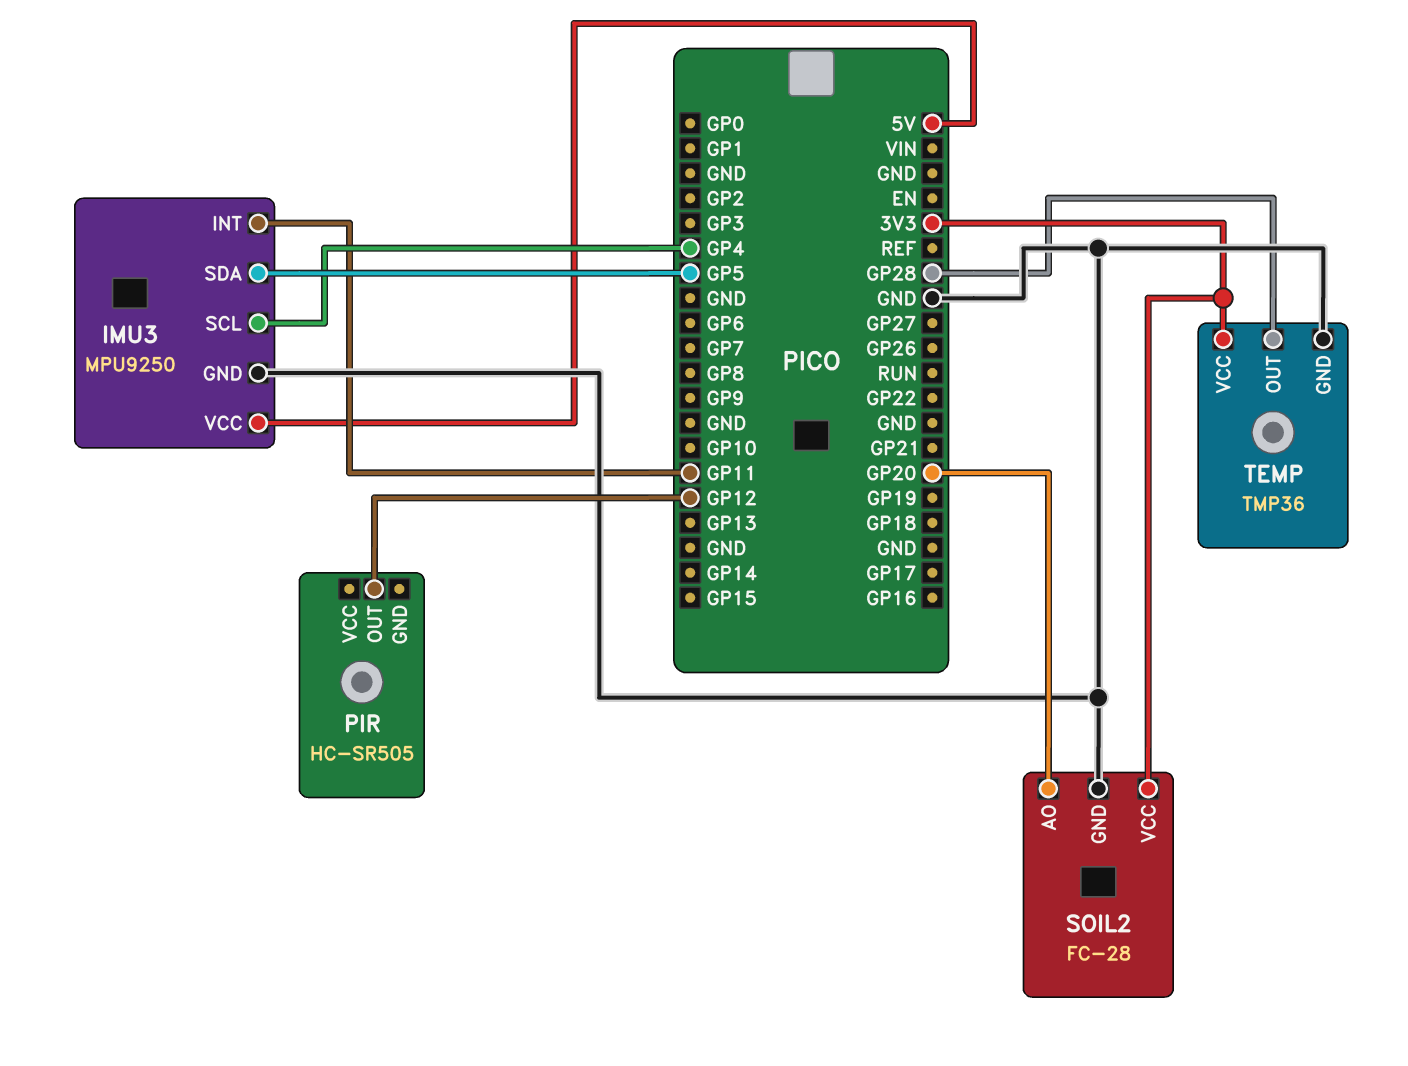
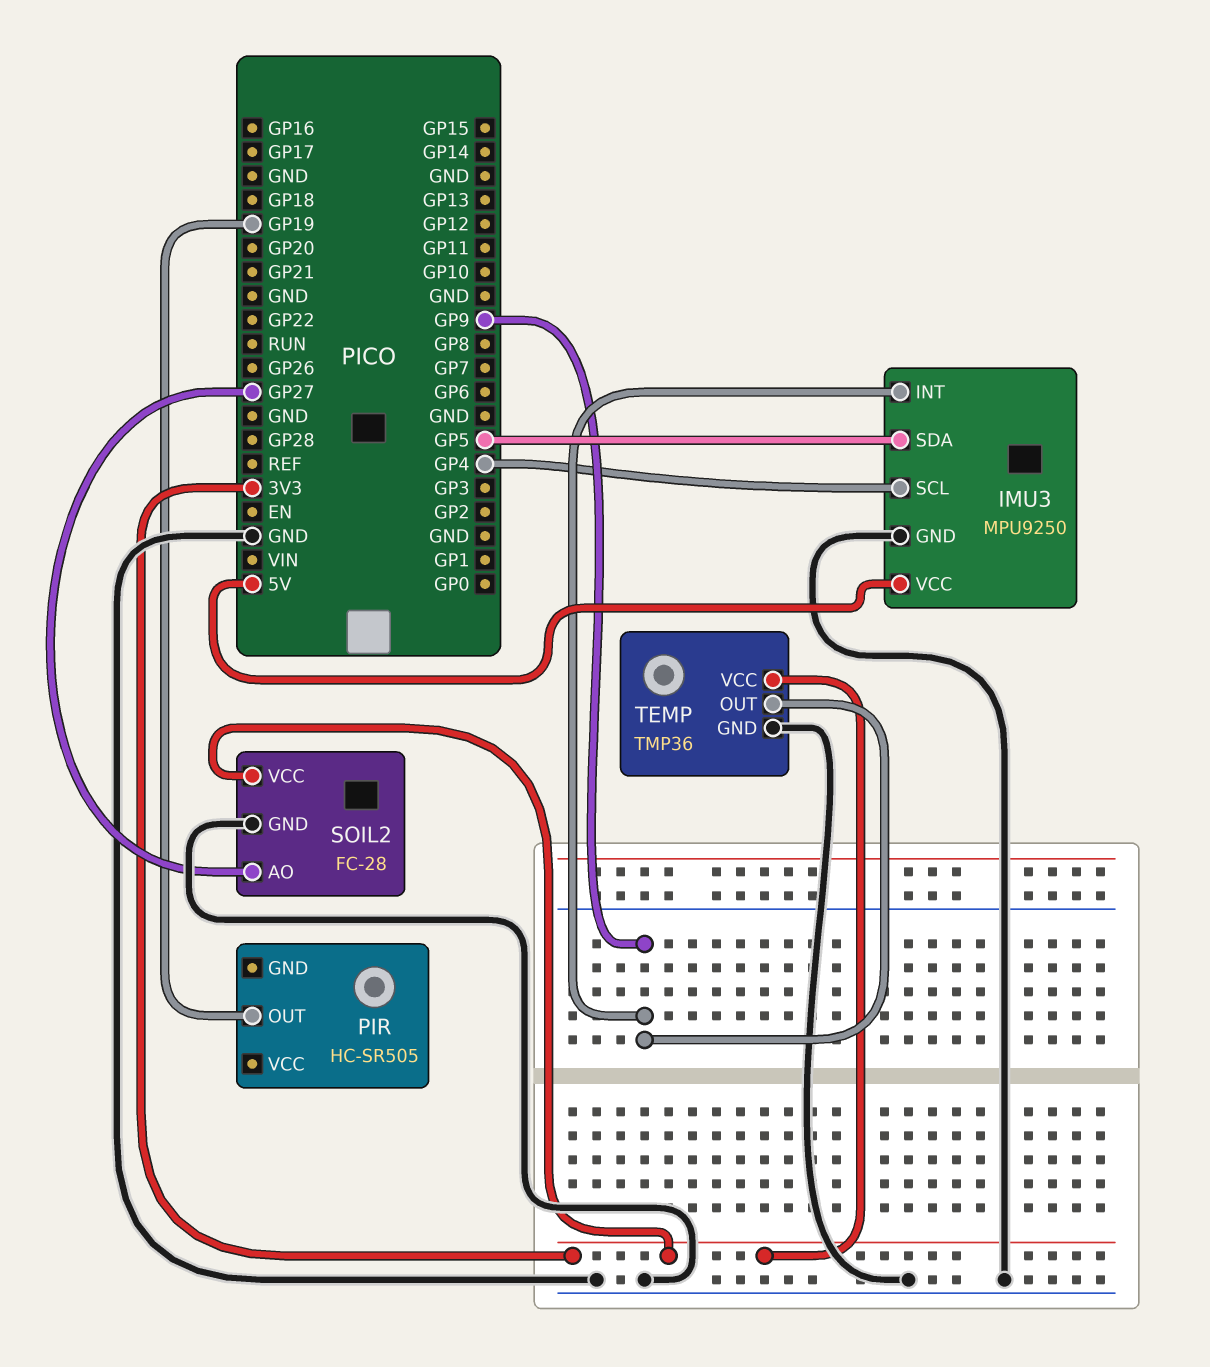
IMU3 pin INT: GP11 -> GP9
PIR pin OUT: GP12 -> GP19
SOIL2 pin AO: GP20 -> GP27
TEMP pin OUT: GP28 -> GP9

